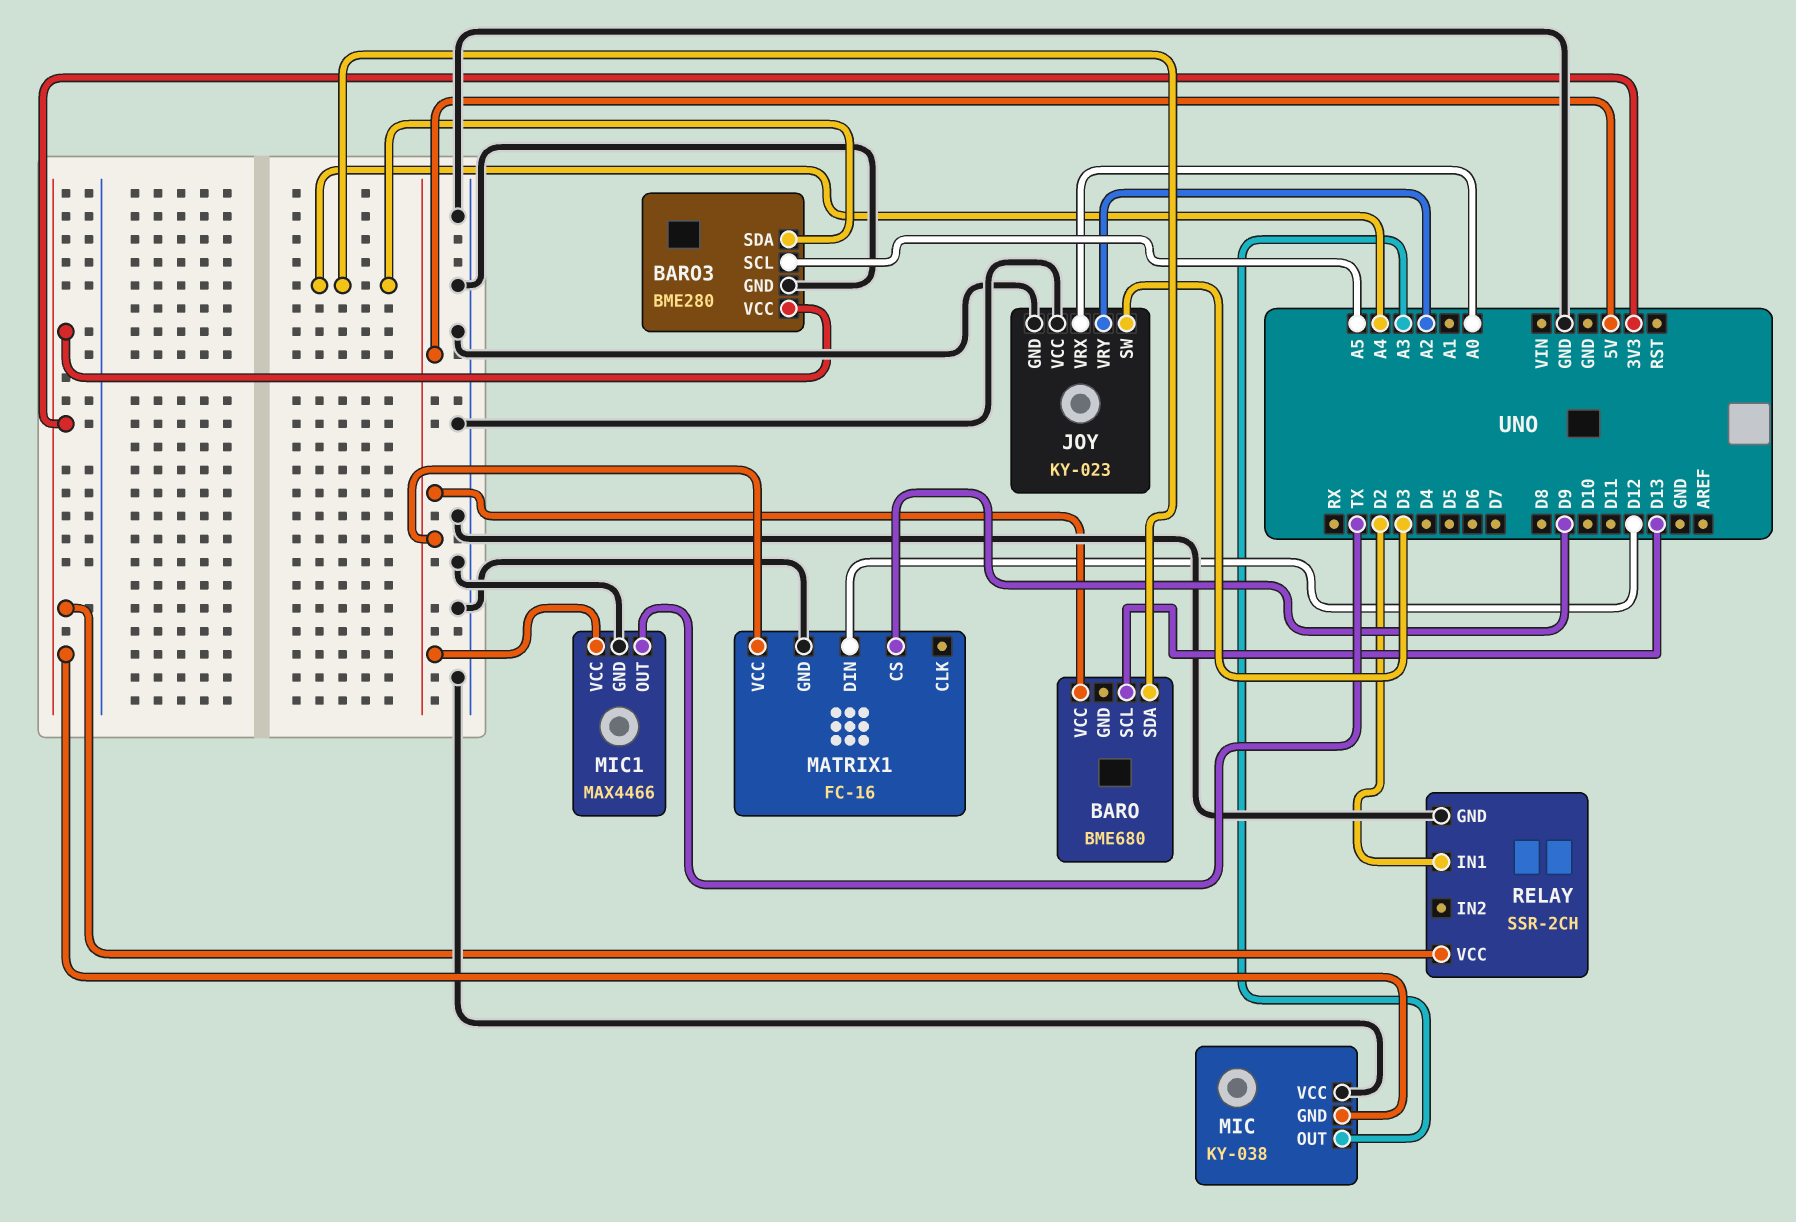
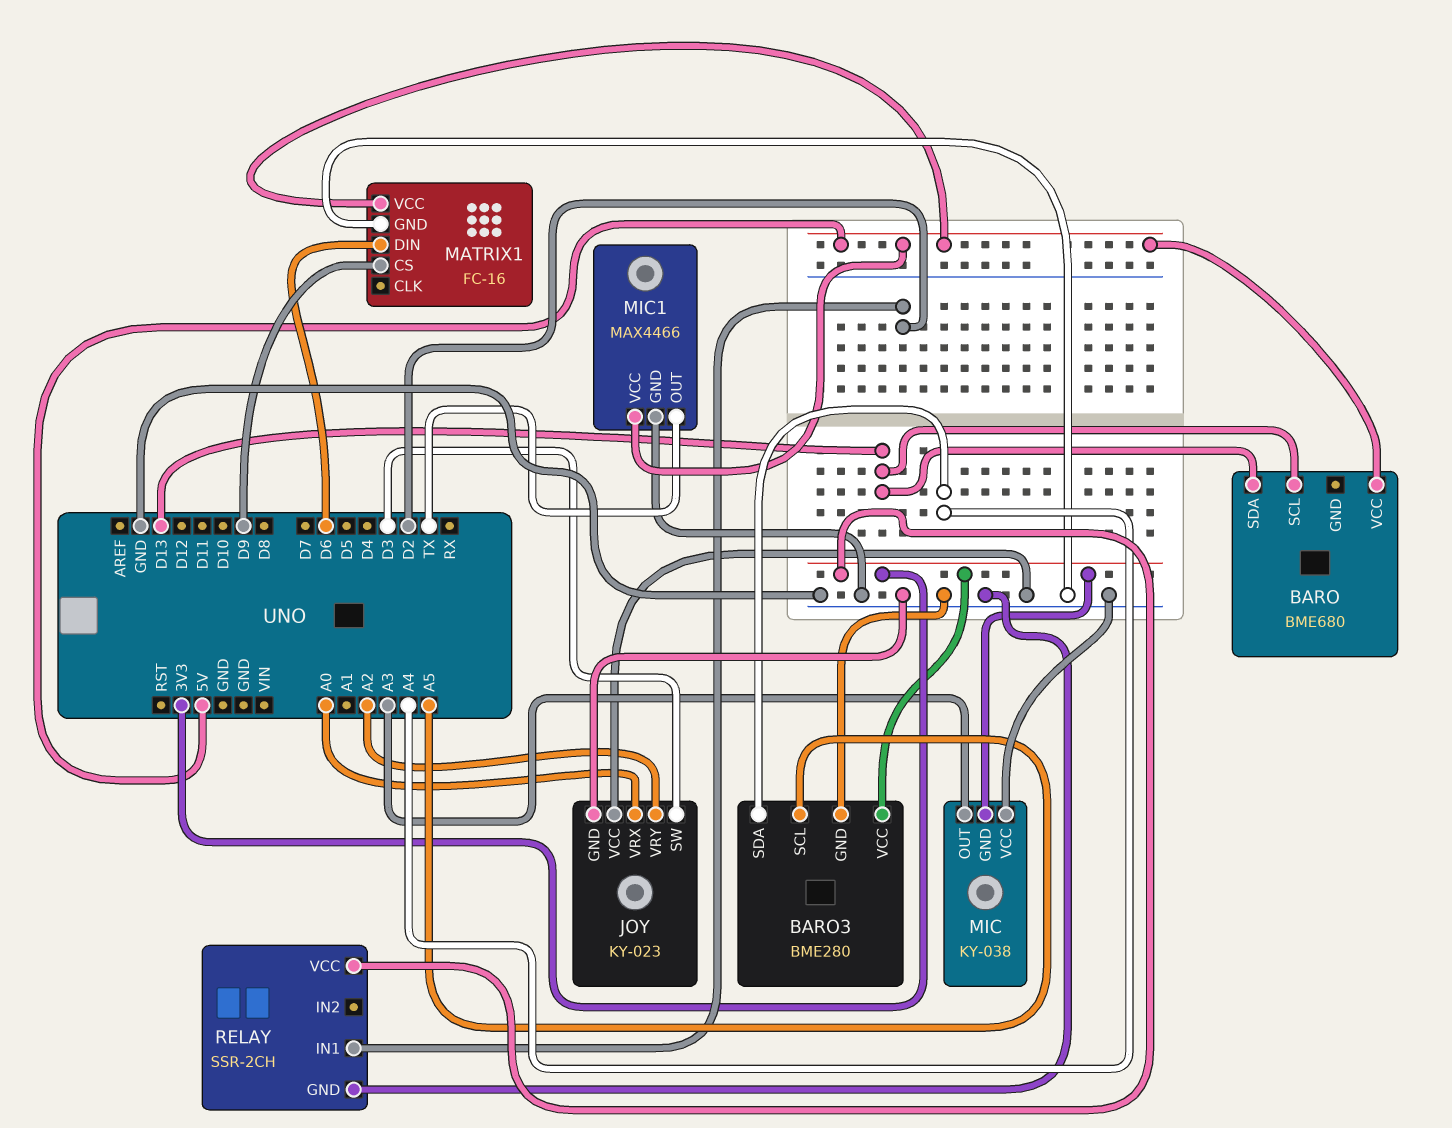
BARO pin SDA: A4 -> D13
MATRIX1 pin DIN: D12 -> D6

